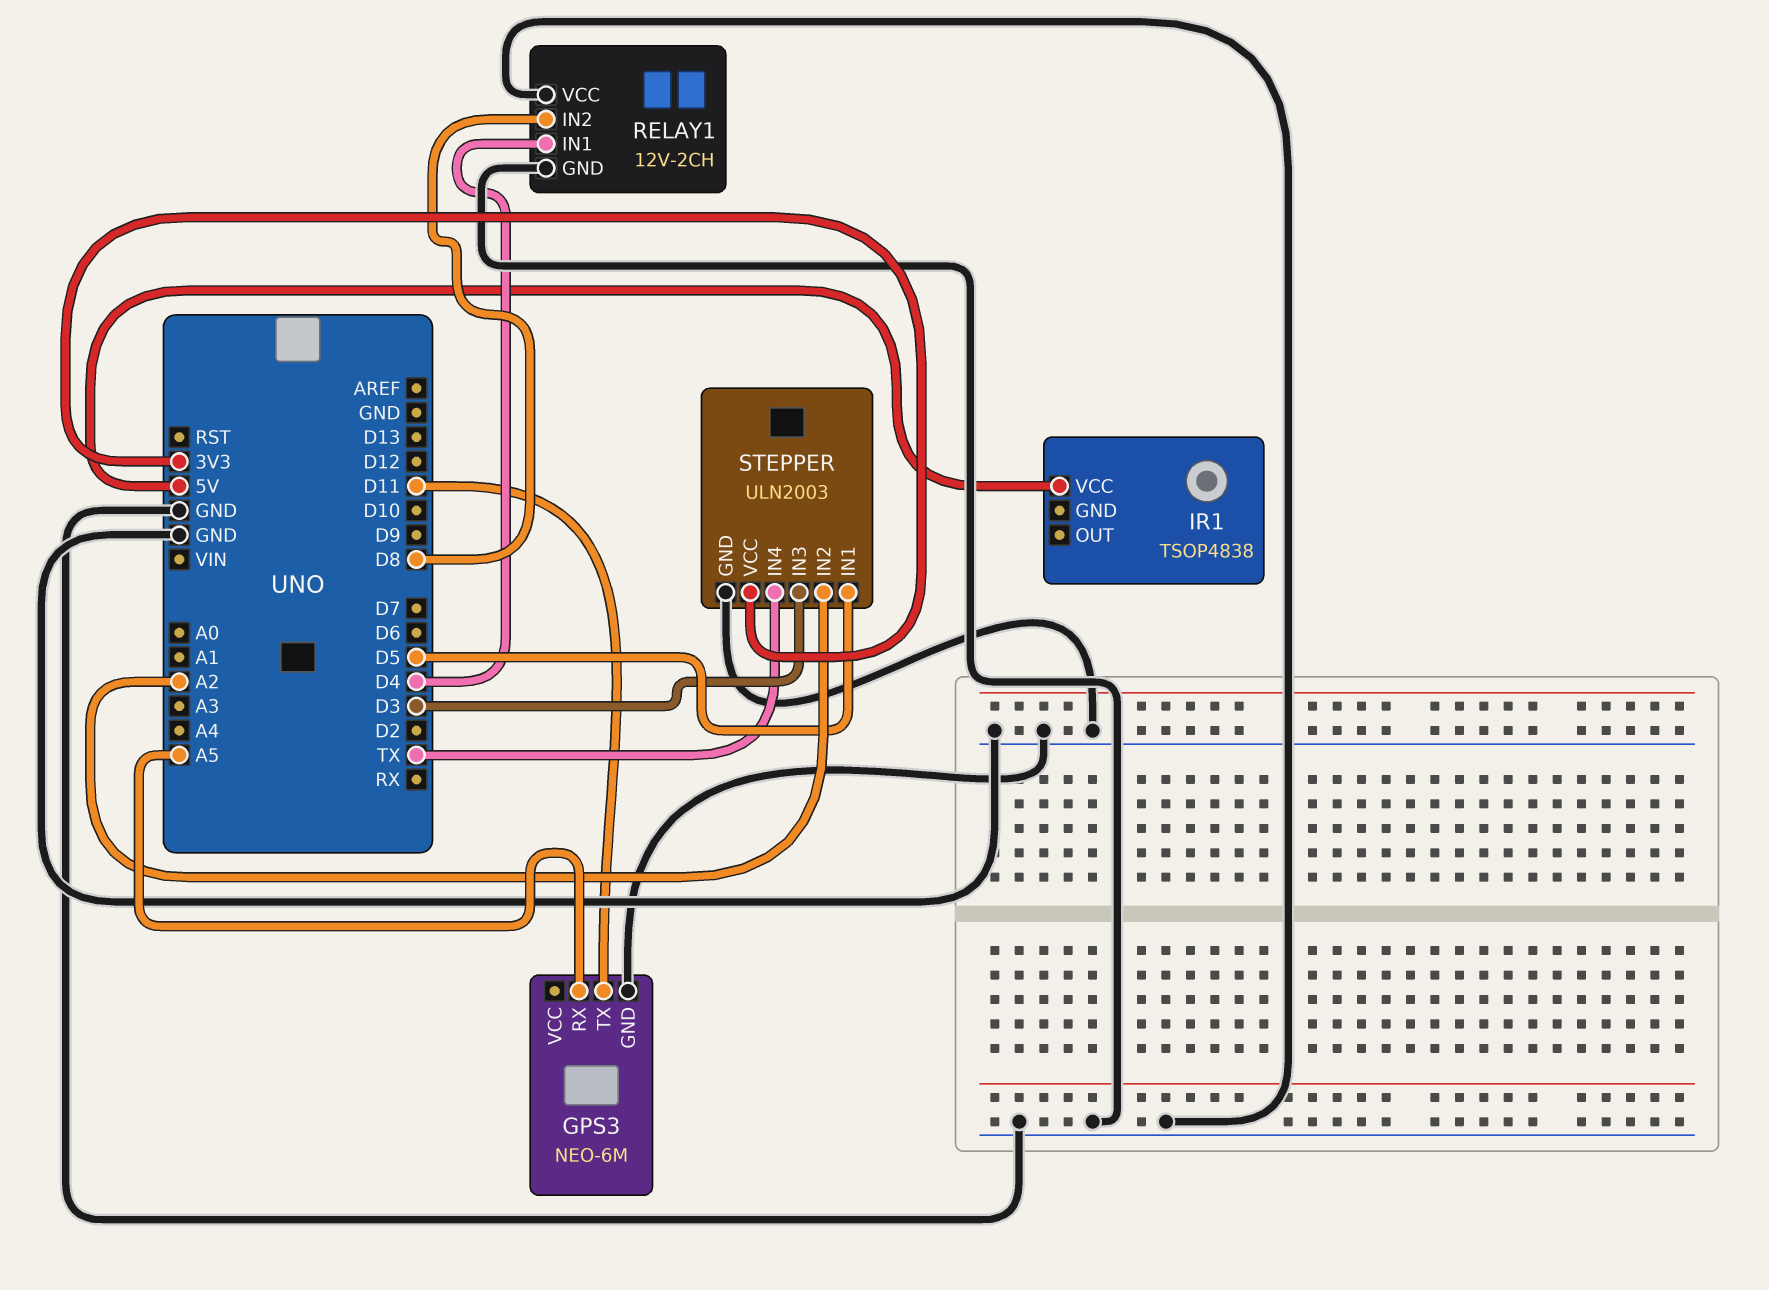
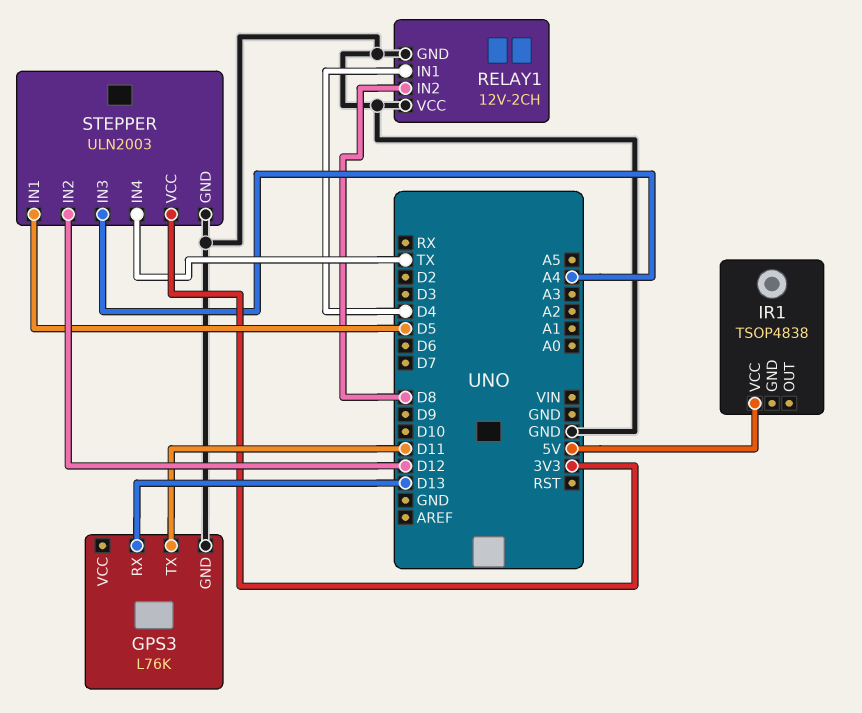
GPS3: NEO-6M -> L76K
GPS3 pin RX: A5 -> D13
STEPPER pin IN2: A2 -> D12
STEPPER pin IN3: D3 -> A4

